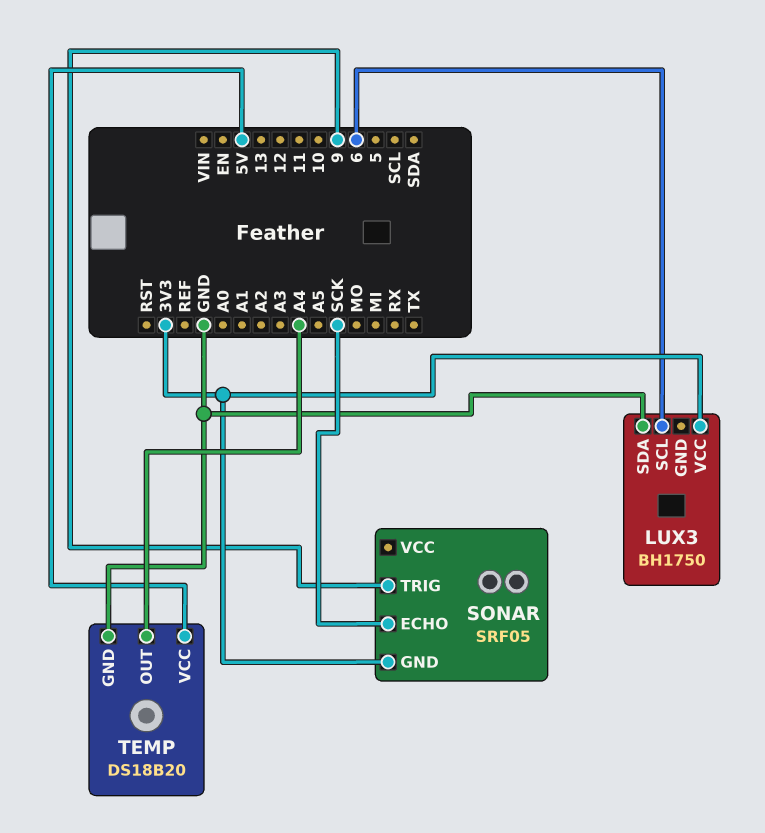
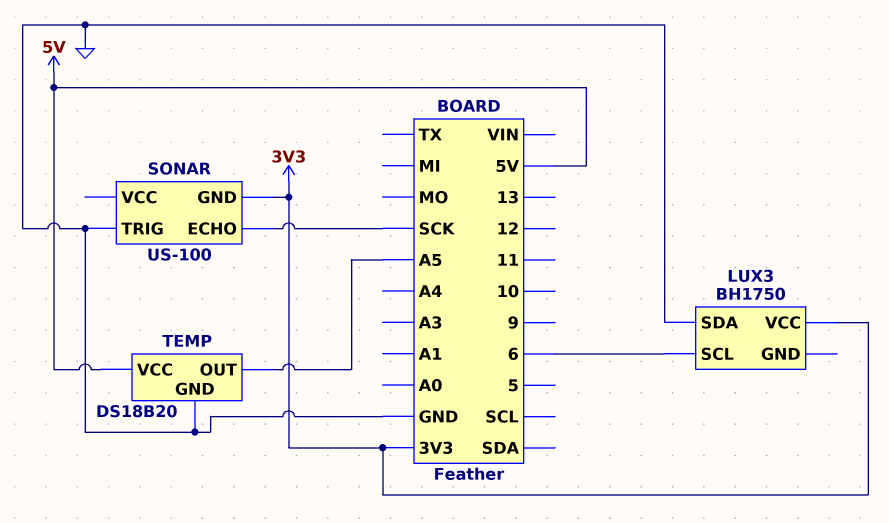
SONAR: SRF05 -> US-100
SONAR pin TRIG: 9 -> GND
TEMP pin OUT: A4 -> A5

